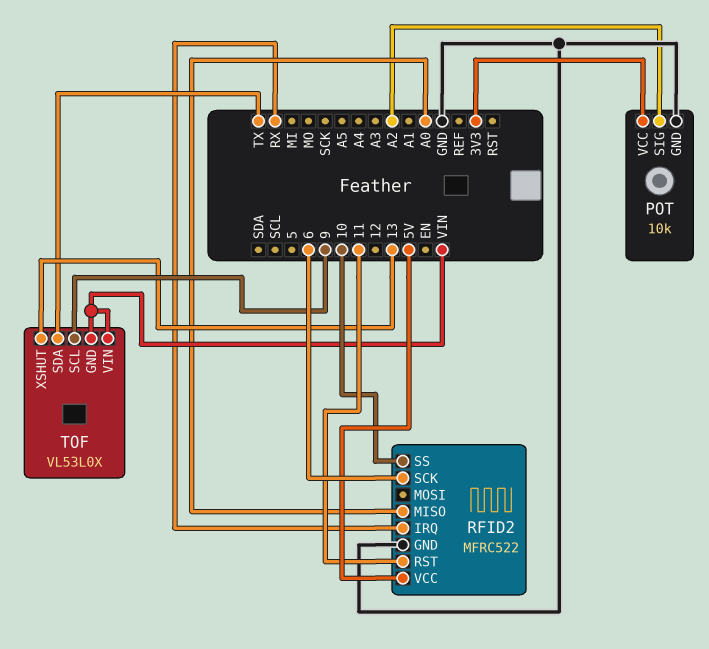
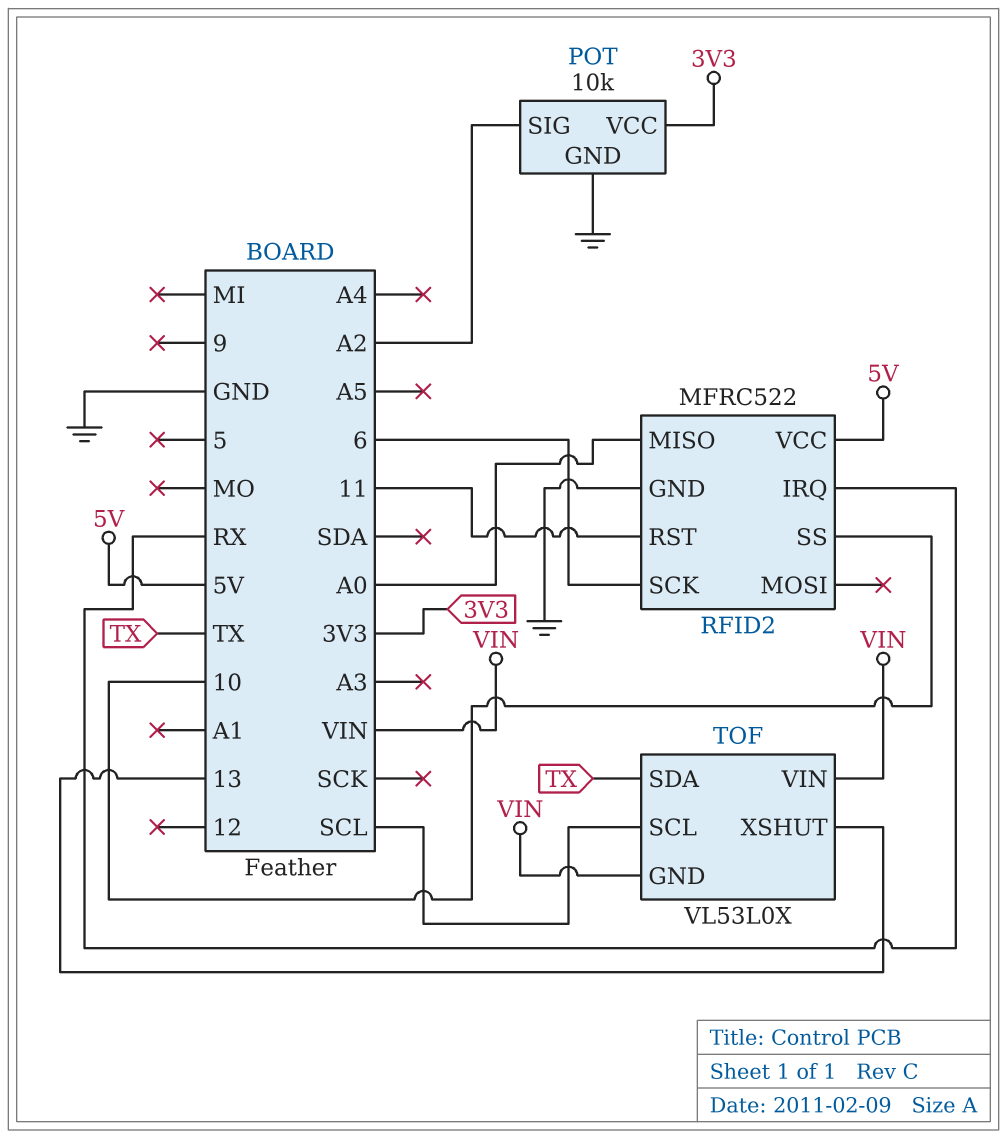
TOF pin SCL: 9 -> SCL

